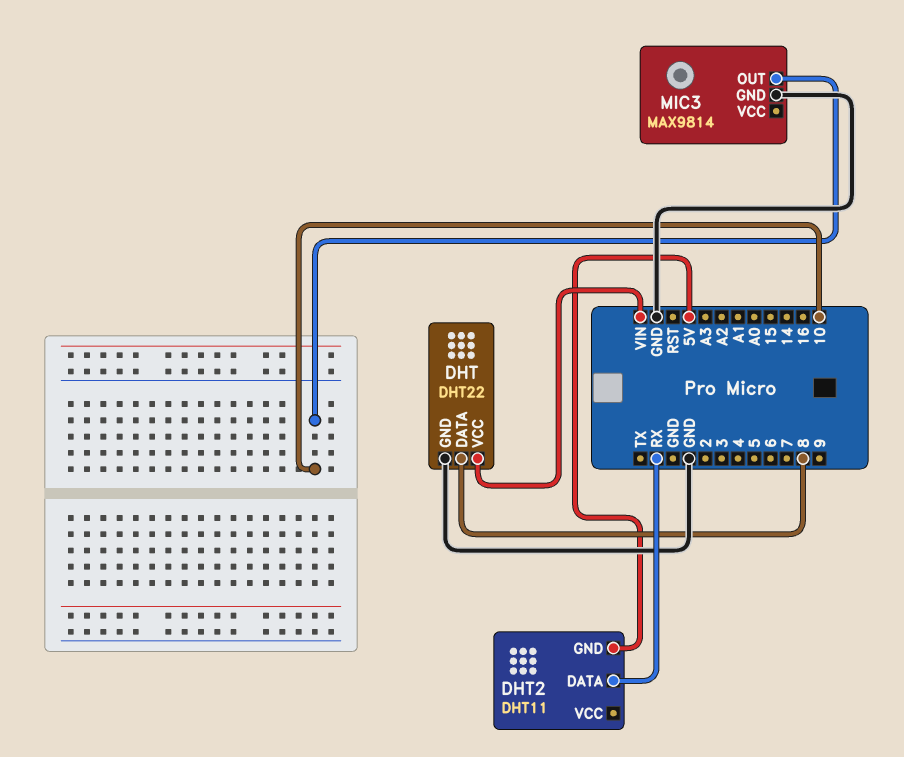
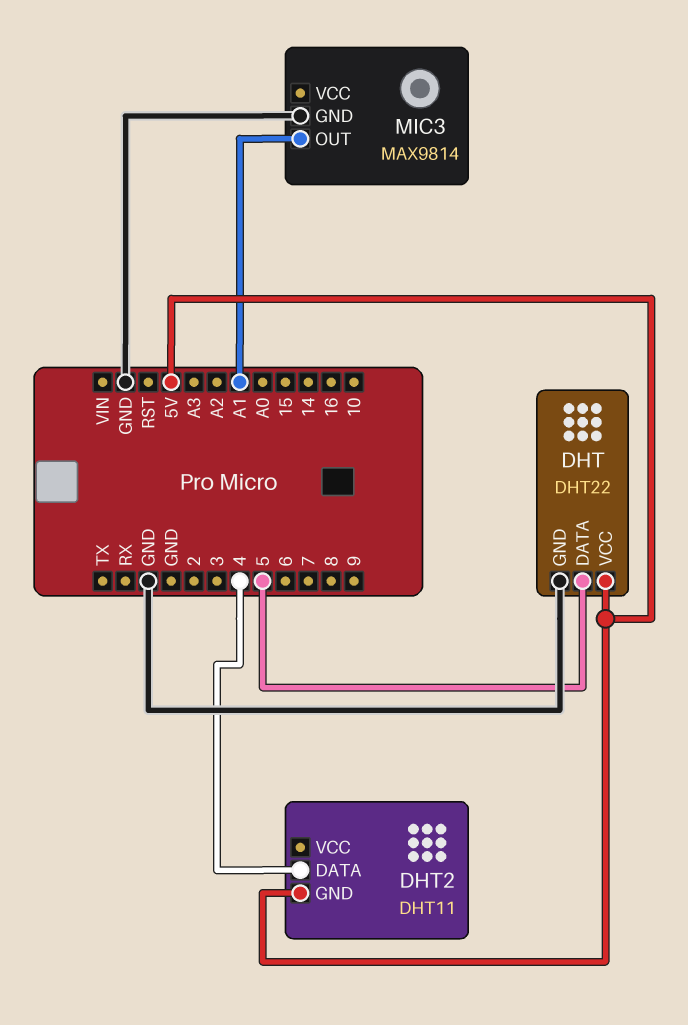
DHT pin DATA: 8 -> 5
DHT pin VCC: VIN -> 5V
DHT2 pin DATA: RX -> 4
MIC3 pin OUT: 10 -> A1

